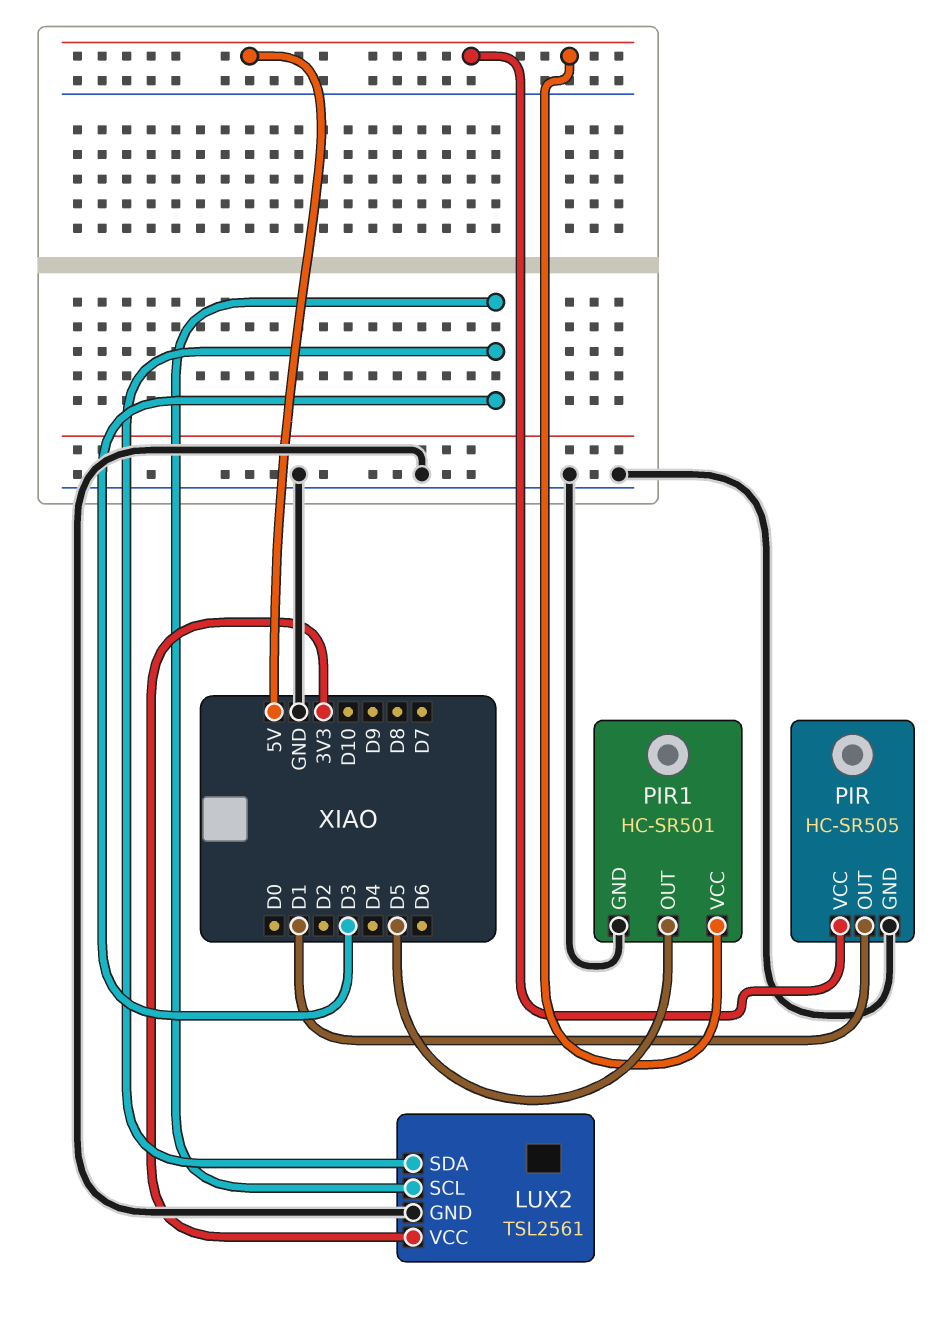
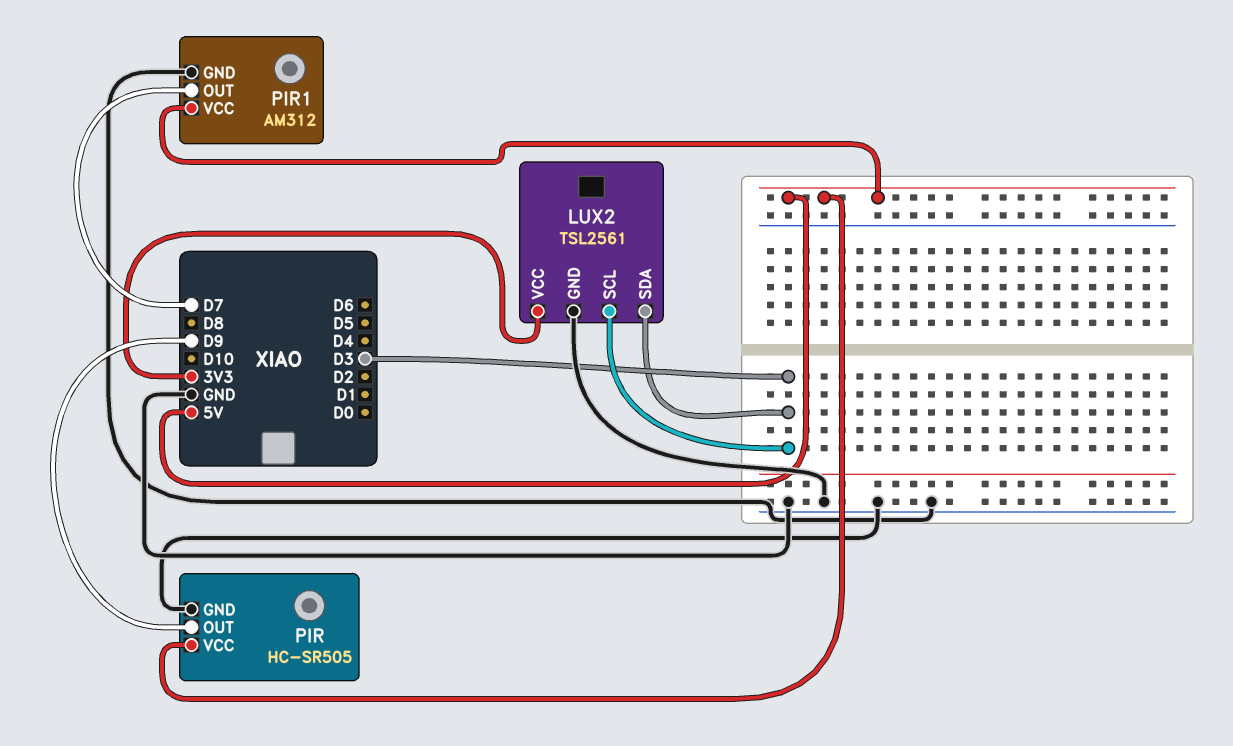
PIR pin OUT: D1 -> D9
PIR1: HC-SR501 -> AM312
PIR1 pin OUT: D5 -> D7

